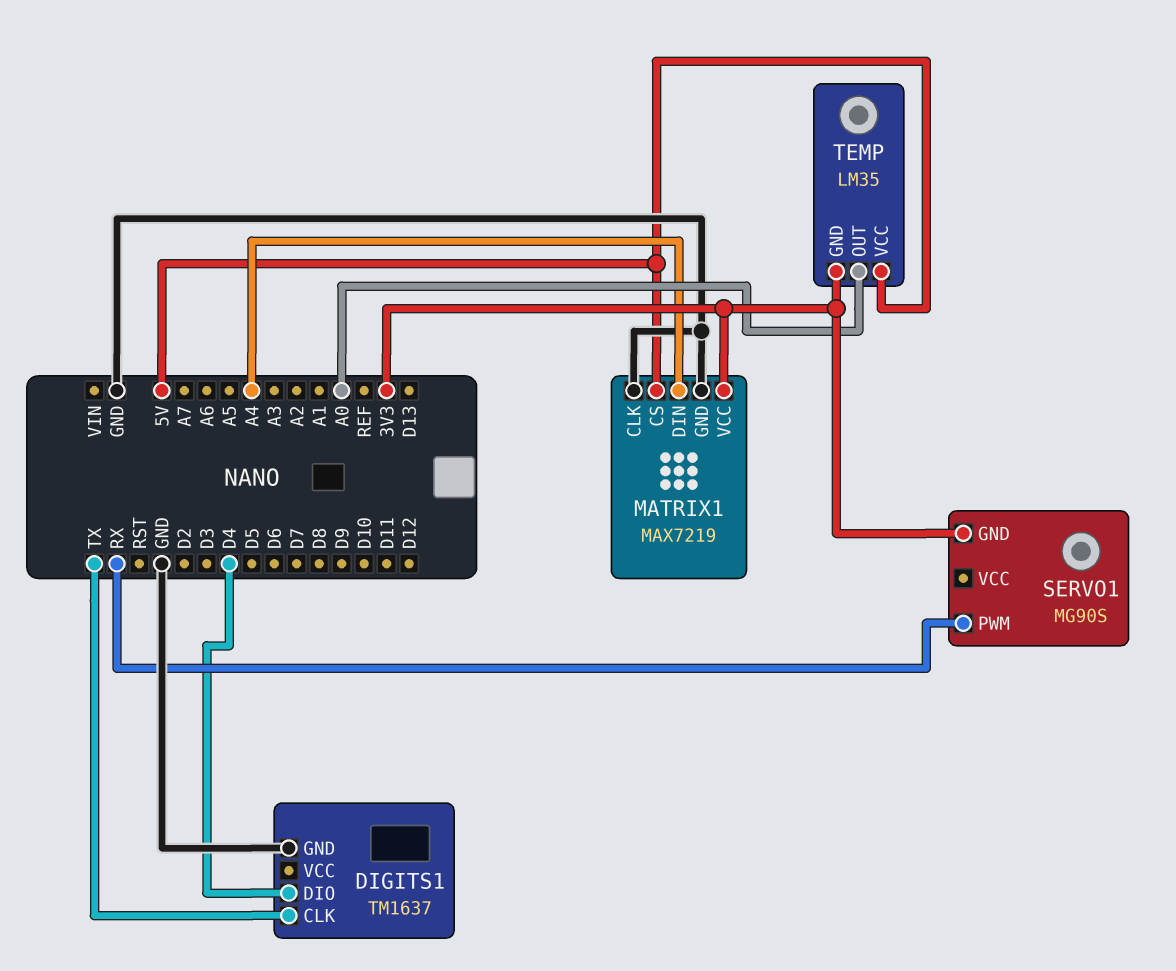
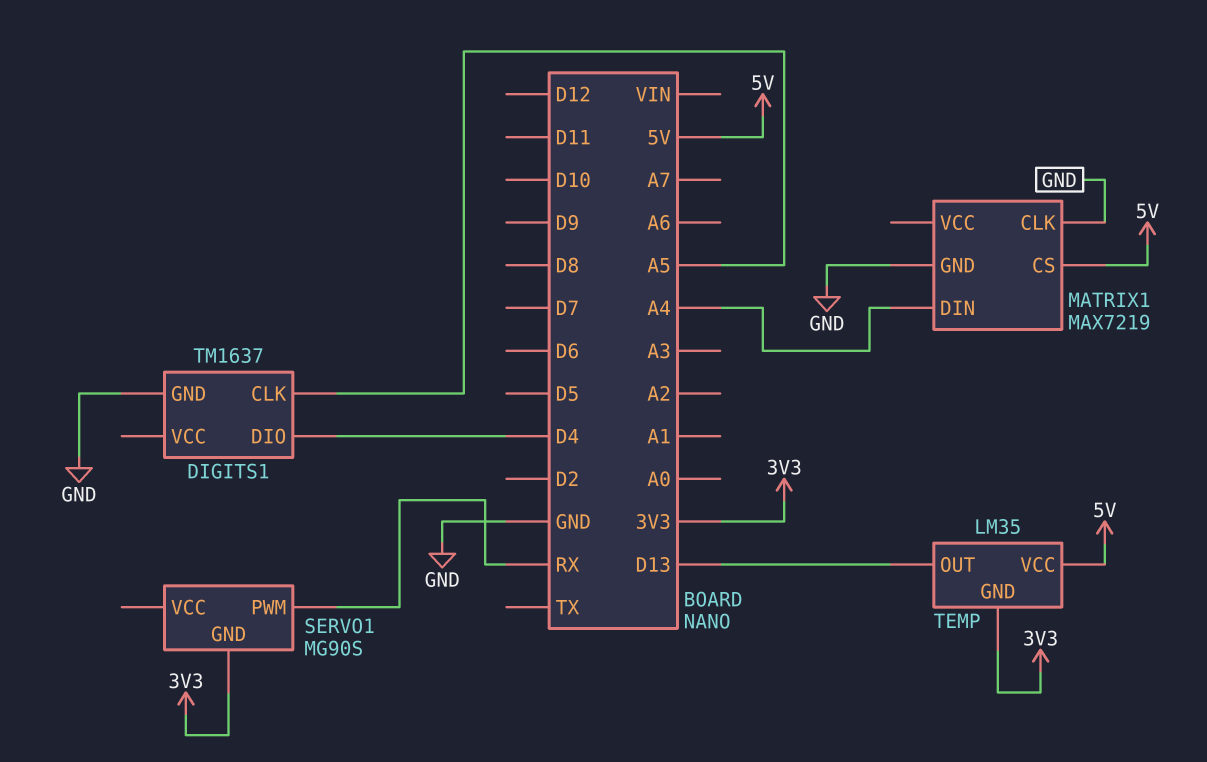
DIGITS1 pin CLK: TX -> A5
MATRIX1 pin VCC: 3V3 -> none
TEMP pin OUT: A0 -> D13

